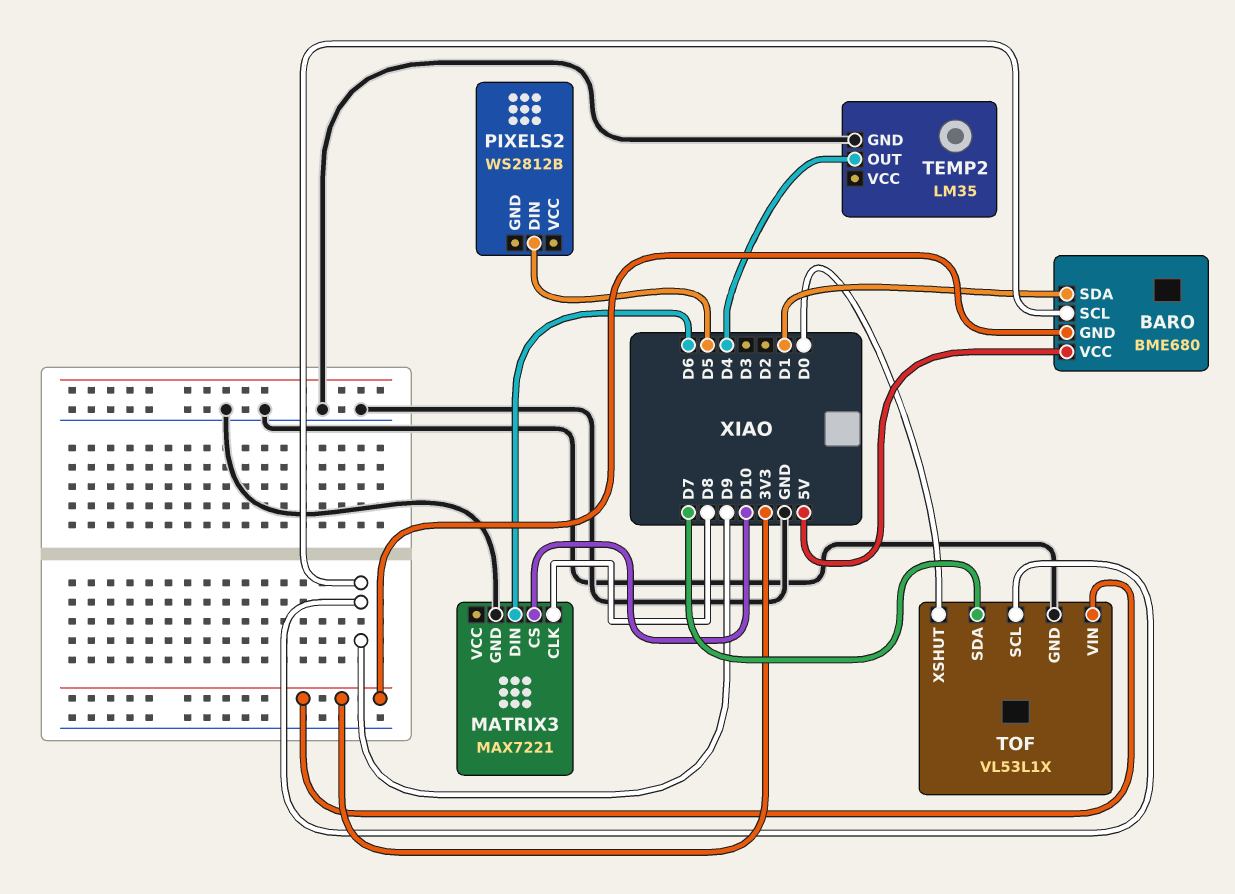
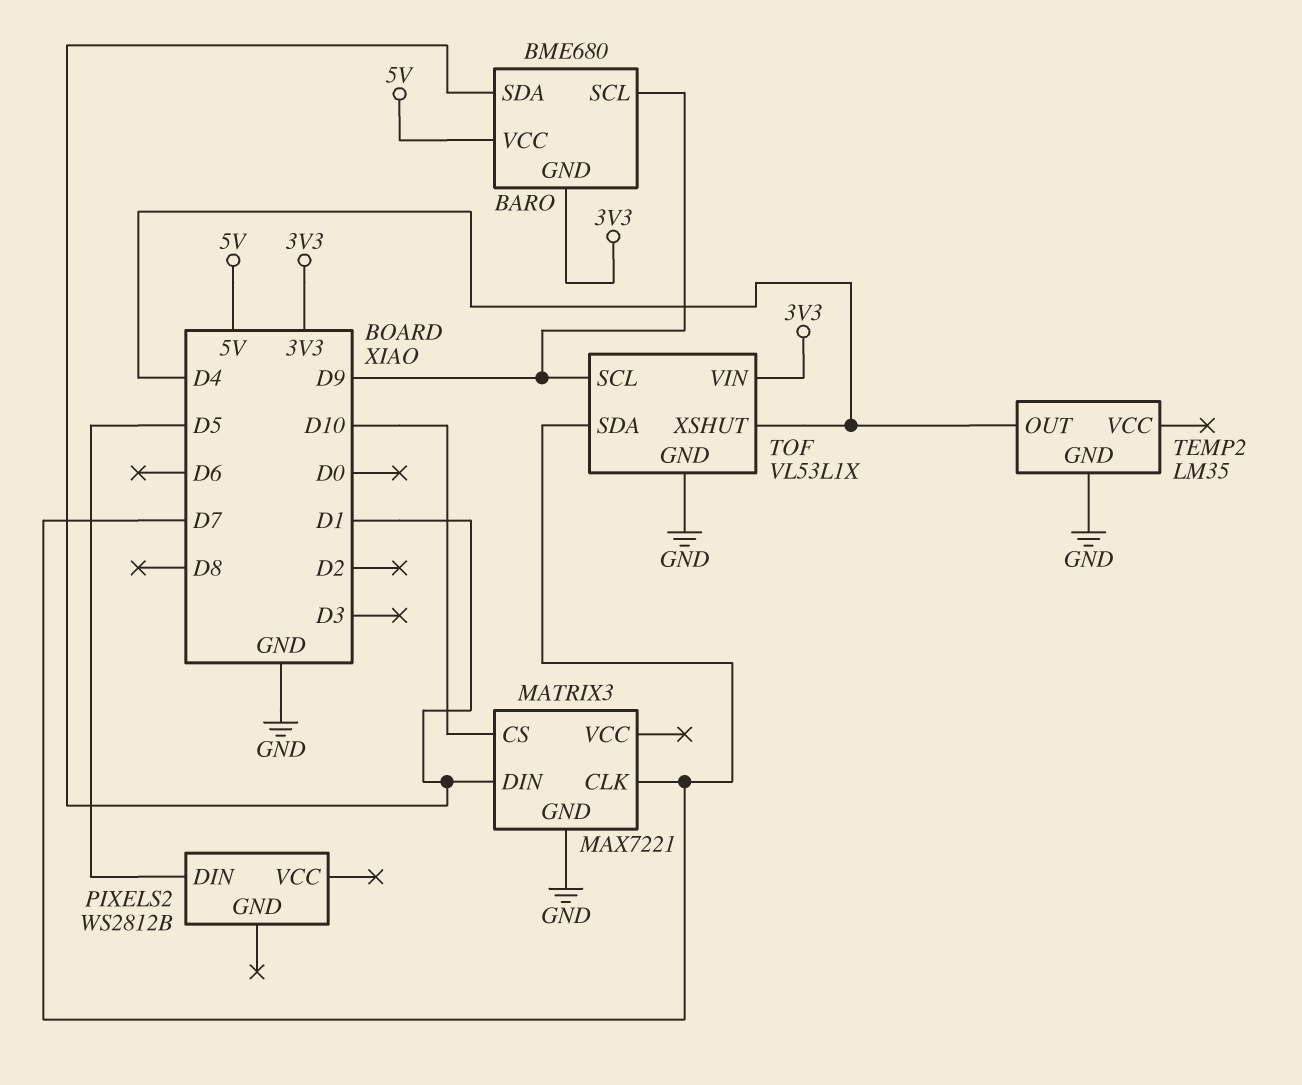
MATRIX3 pin CLK: D8 -> D7
MATRIX3 pin DIN: D6 -> D1
TOF pin XSHUT: D0 -> D4

